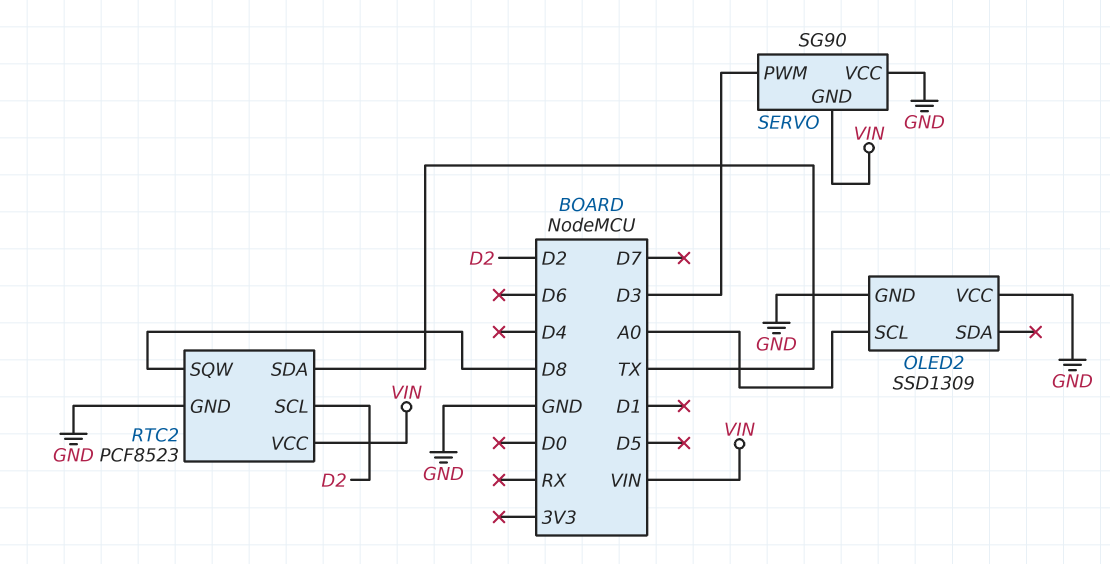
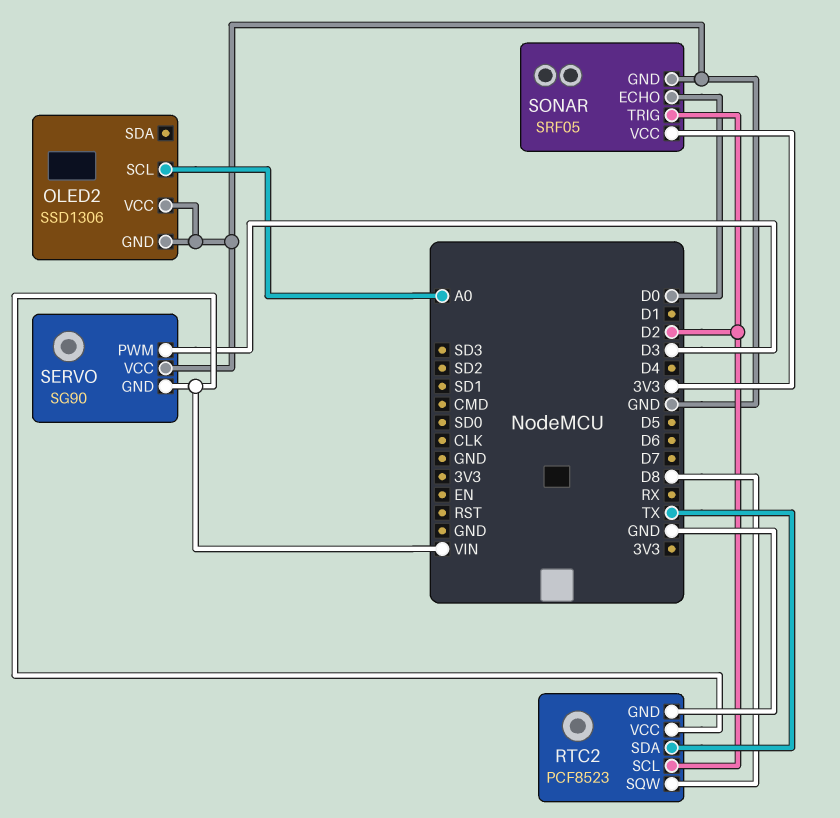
OLED2: SSD1309 -> SSD1306
SONAR: none -> SRF05
SONAR pin ECHO: none -> D0
SONAR pin GND: none -> GND
SONAR pin TRIG: none -> D2
SONAR pin VCC: none -> 3V3

